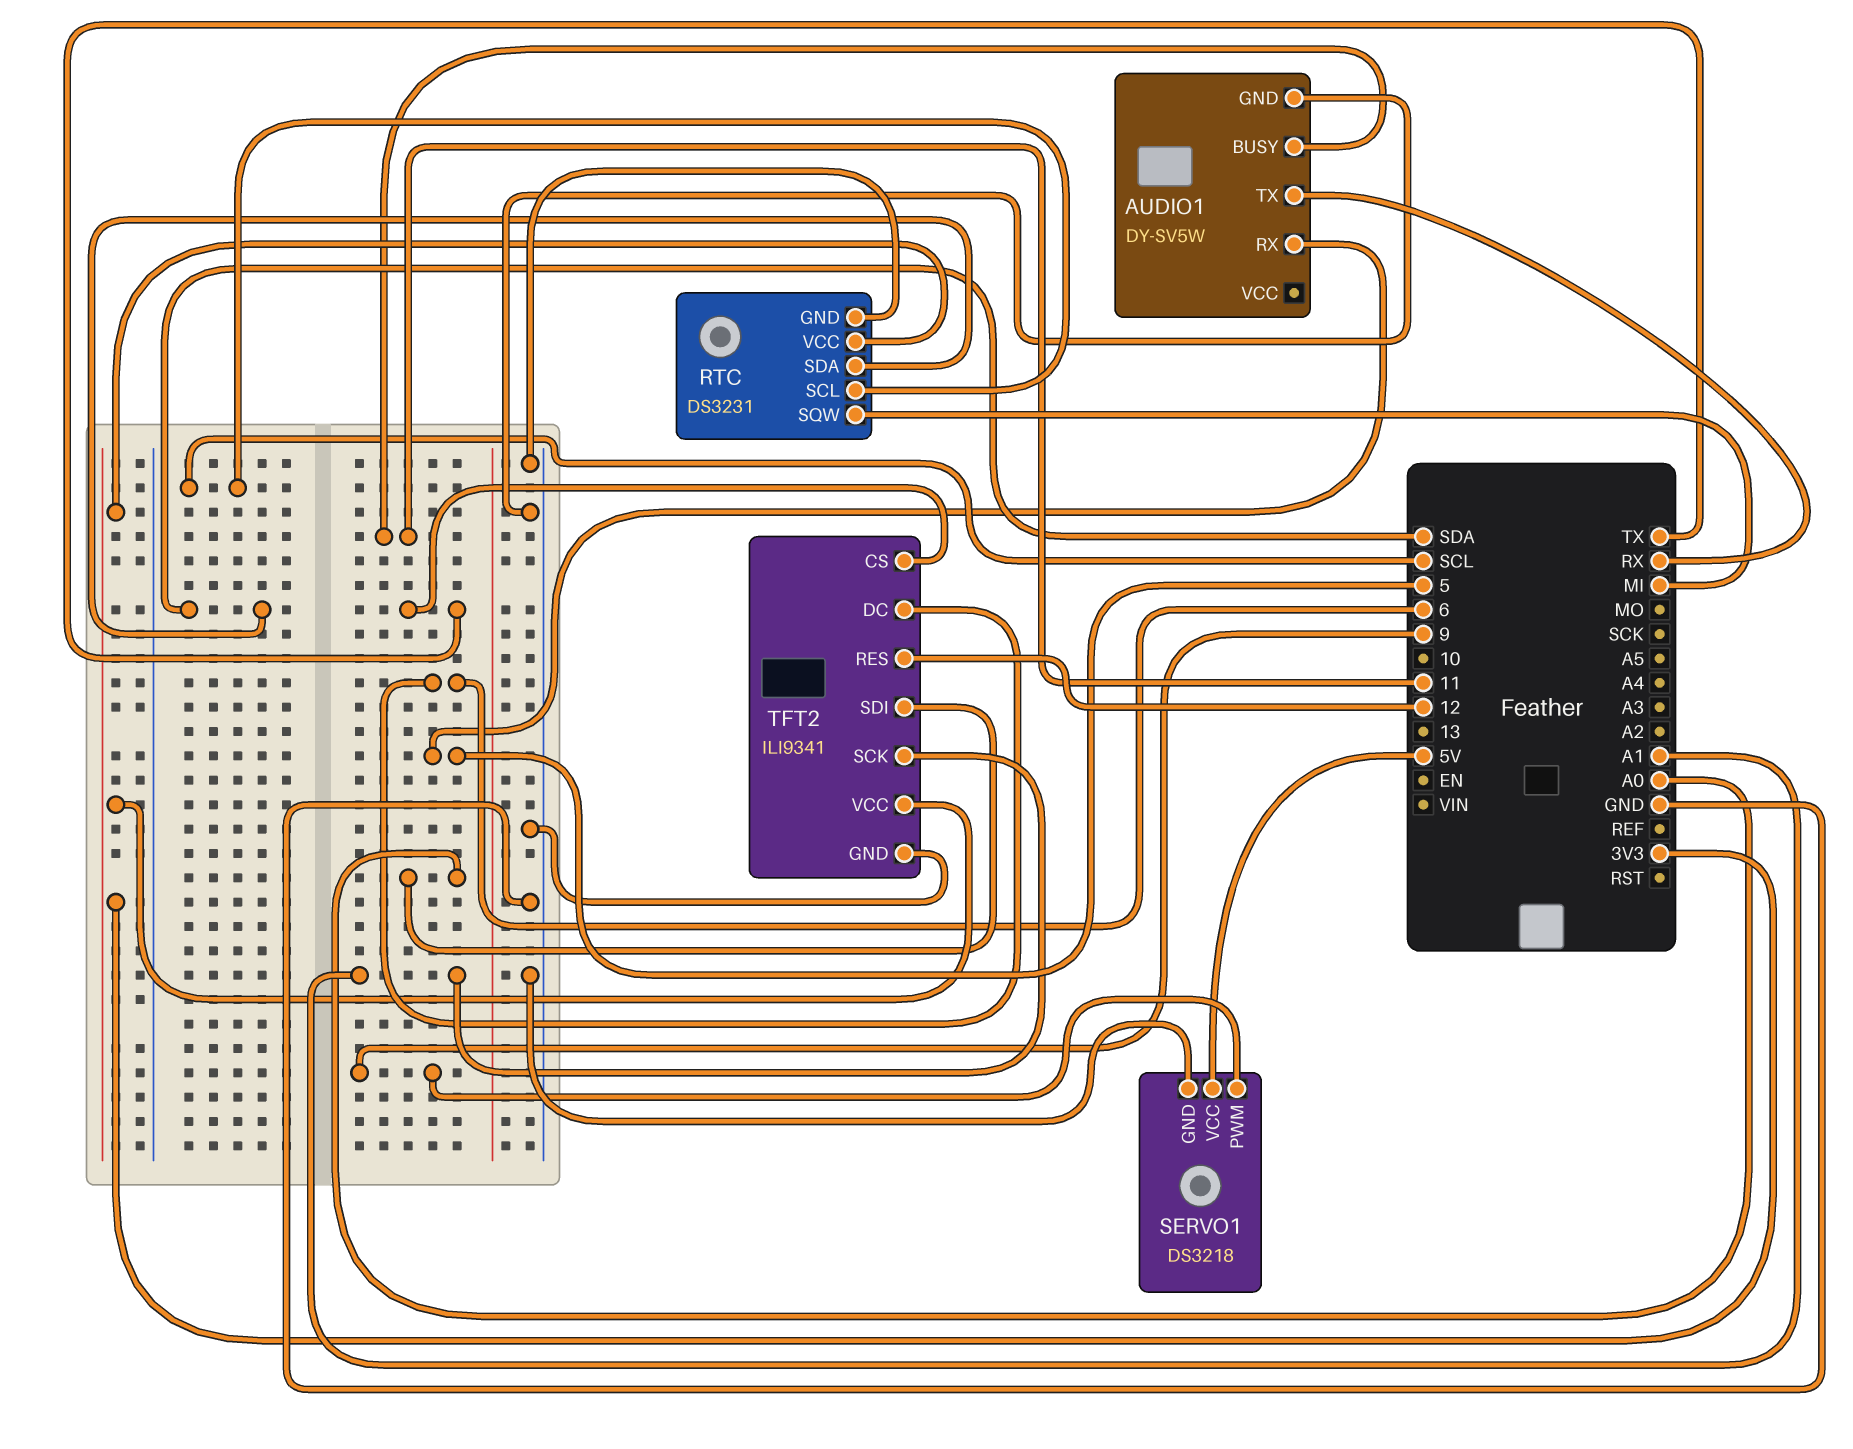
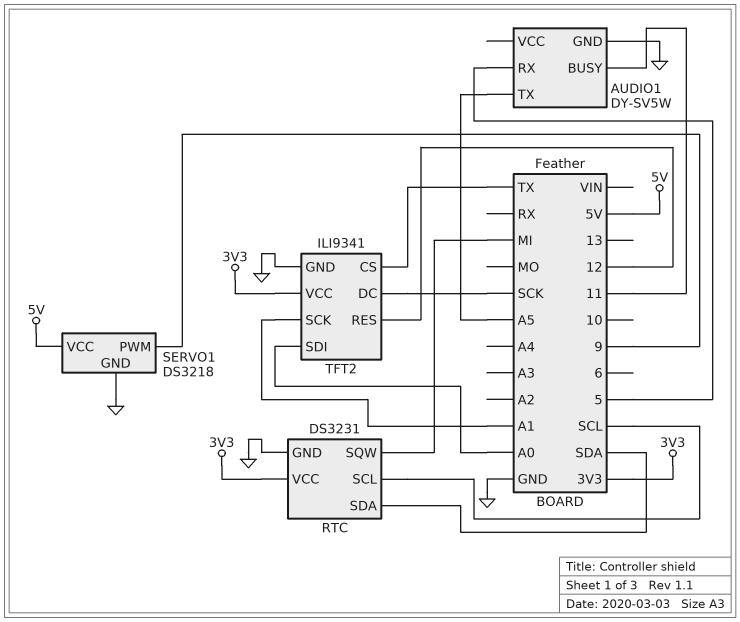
AUDIO1 pin TX: RX -> A5
TFT2 pin DC: 6 -> SCK

